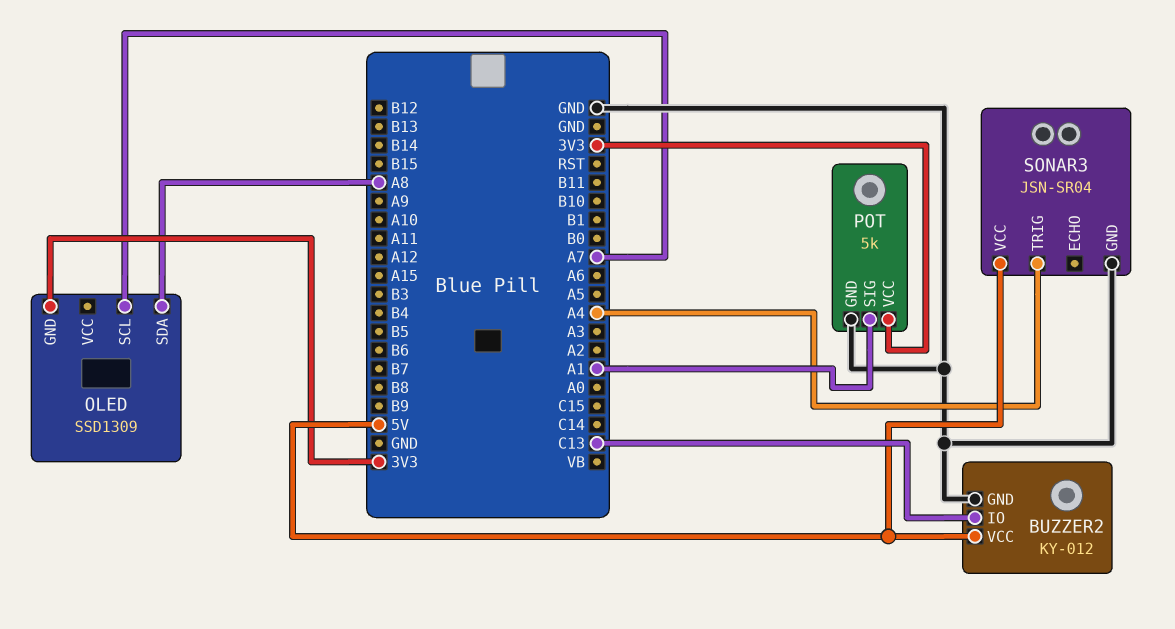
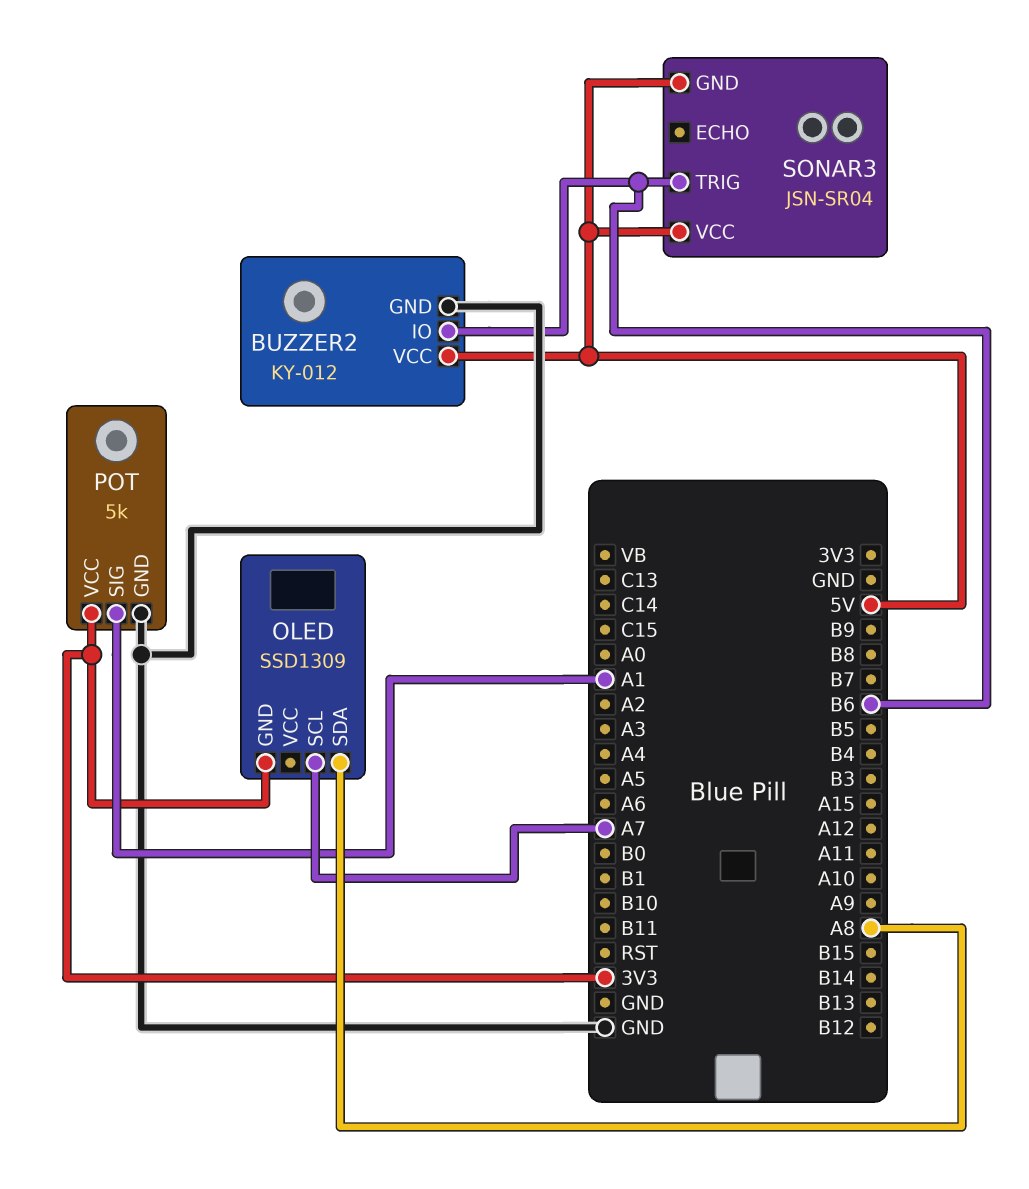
BUZZER2 pin IO: C13 -> B6
SONAR3 pin GND: GND -> 5V
SONAR3 pin TRIG: A4 -> B6

